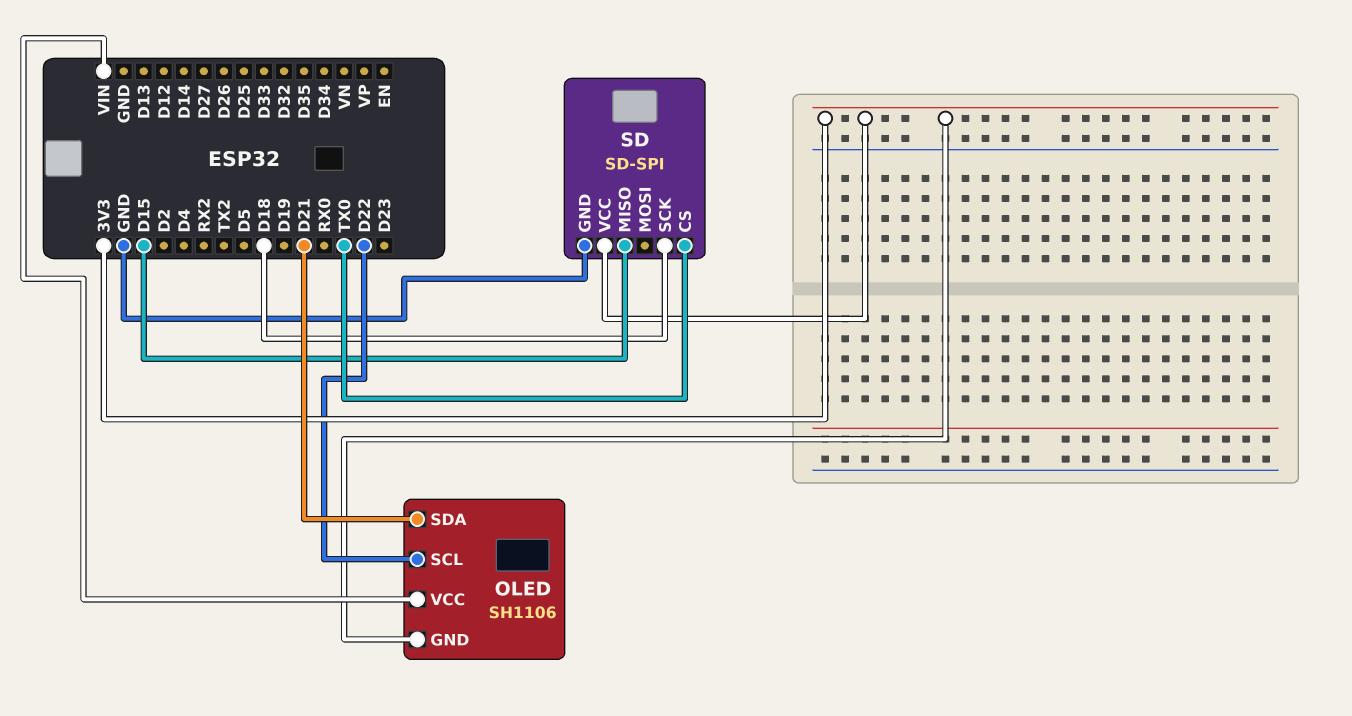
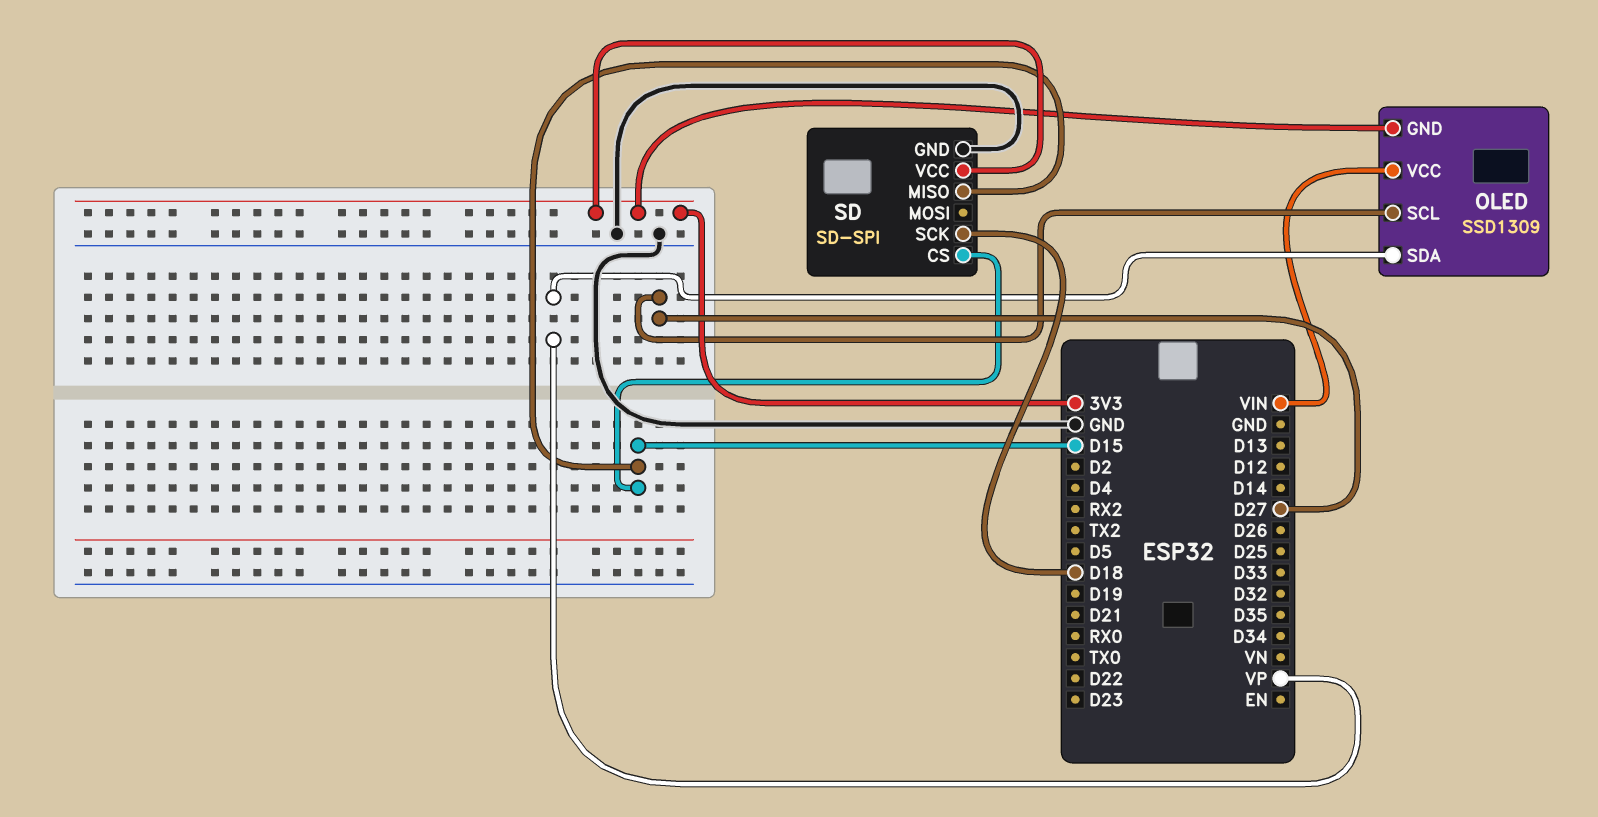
OLED: SH1106 -> SSD1309
OLED pin SCL: D22 -> D27
OLED pin SDA: D21 -> VP
SD pin CS: TX0 -> D15

